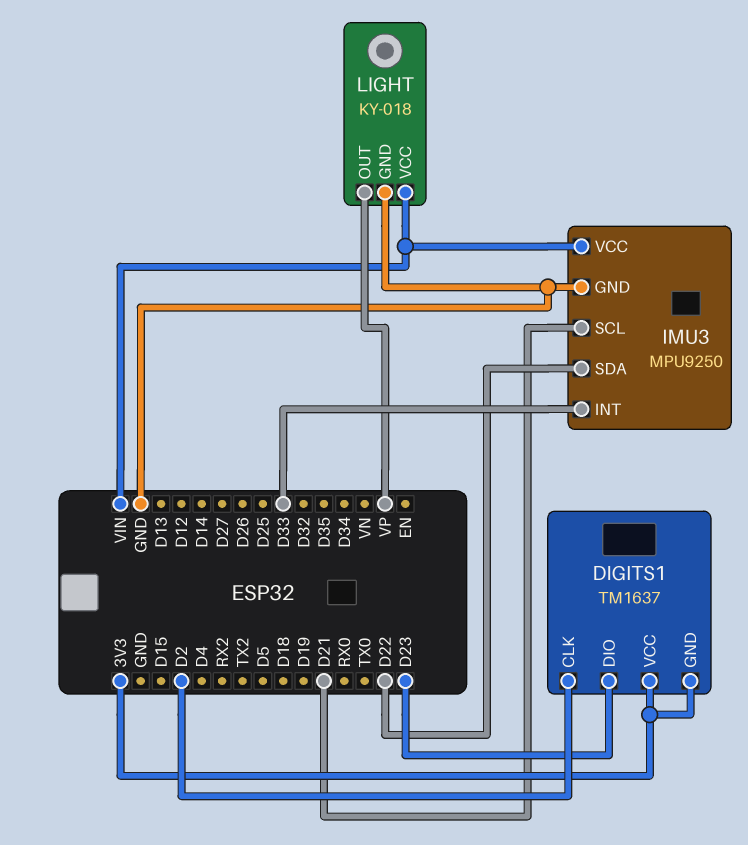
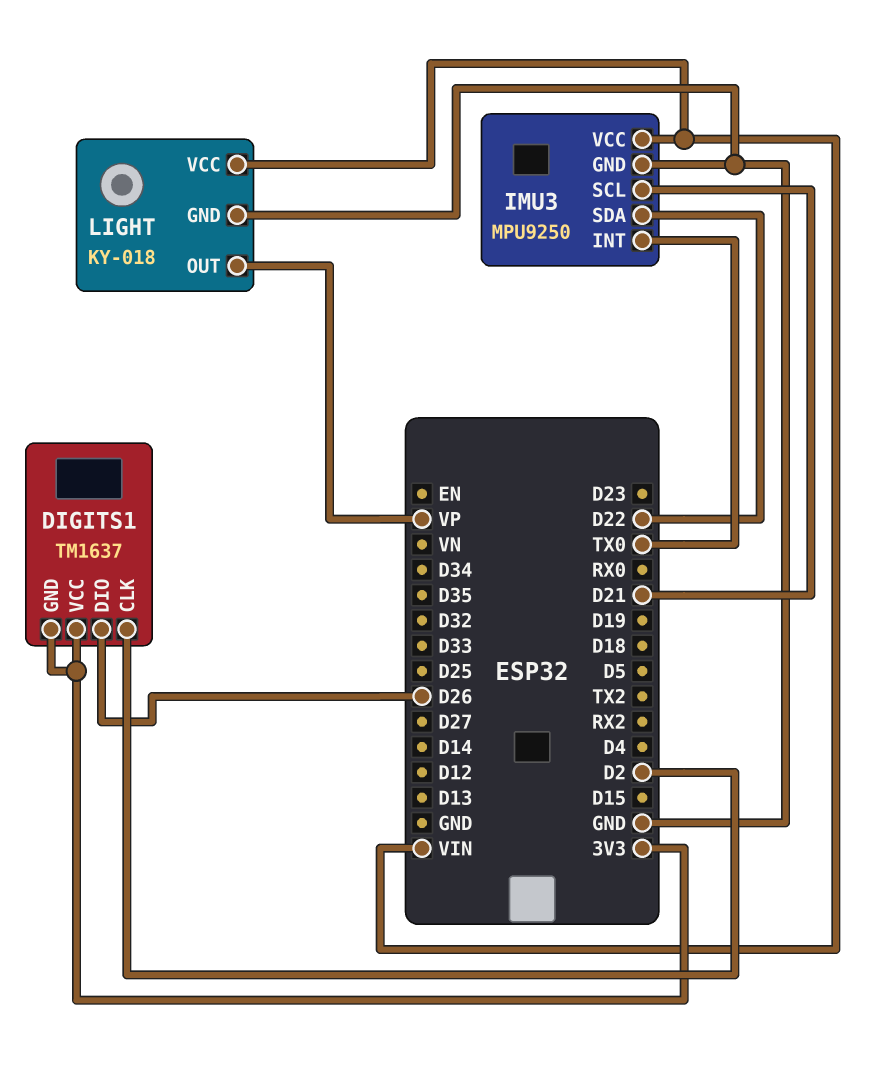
DIGITS1 pin DIO: D23 -> D26
IMU3 pin INT: D33 -> TX0

